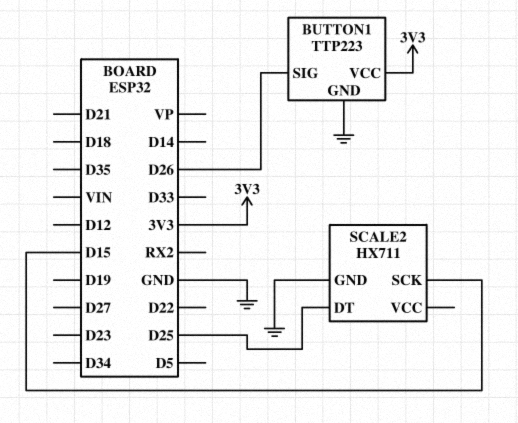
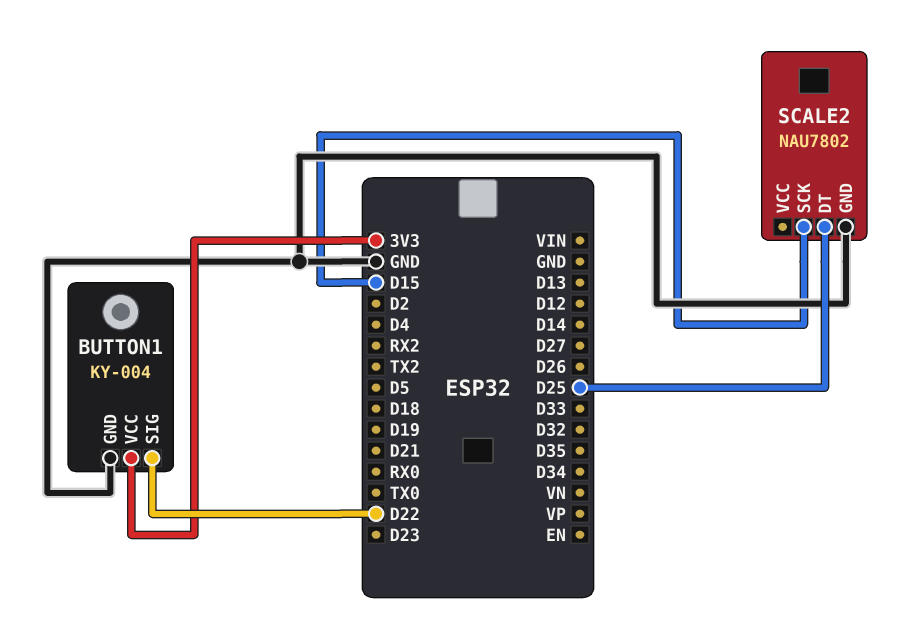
BUTTON1: TTP223 -> KY-004
BUTTON1 pin SIG: D26 -> D22
SCALE2: HX711 -> NAU7802

